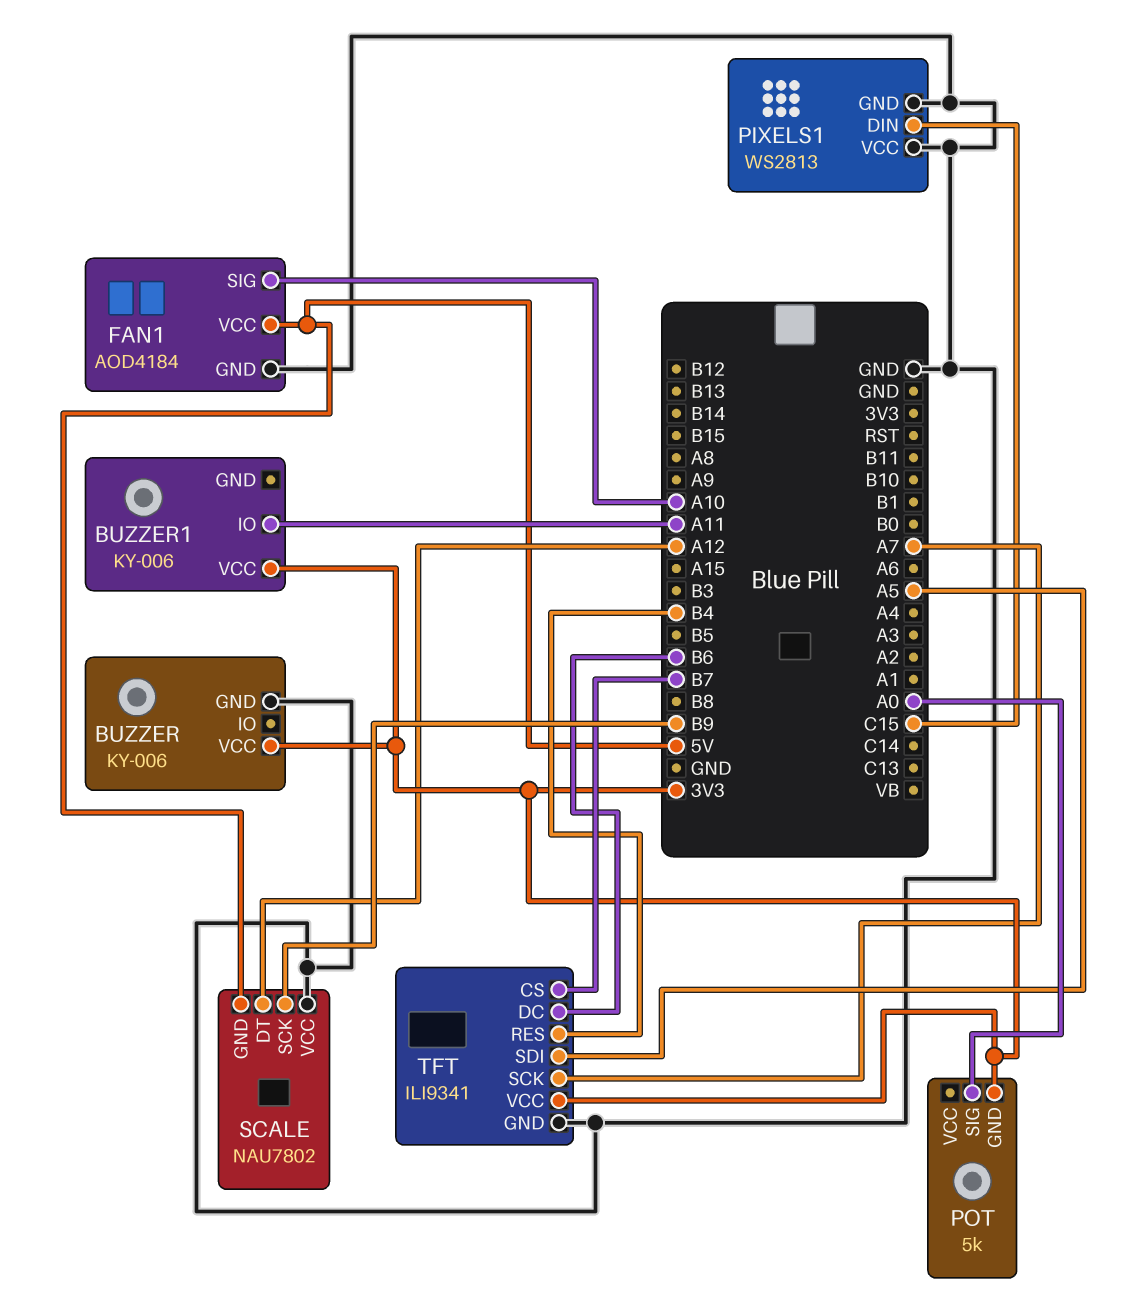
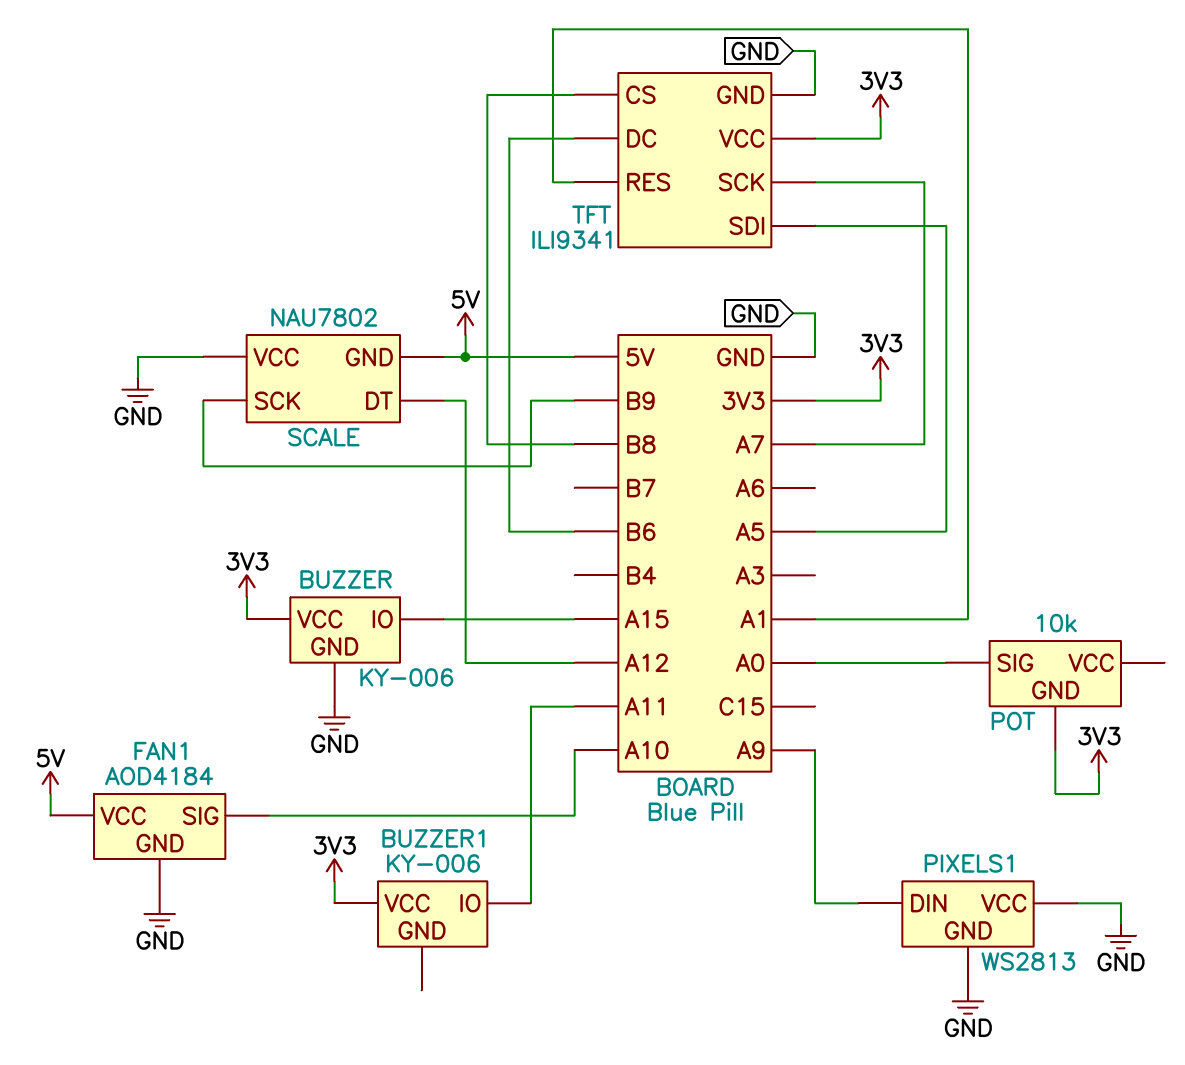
BUZZER pin IO: none -> A15
PIXELS1 pin DIN: C15 -> A9
POT: 5k -> 10k
TFT pin CS: B7 -> B8
TFT pin RES: B4 -> A1

